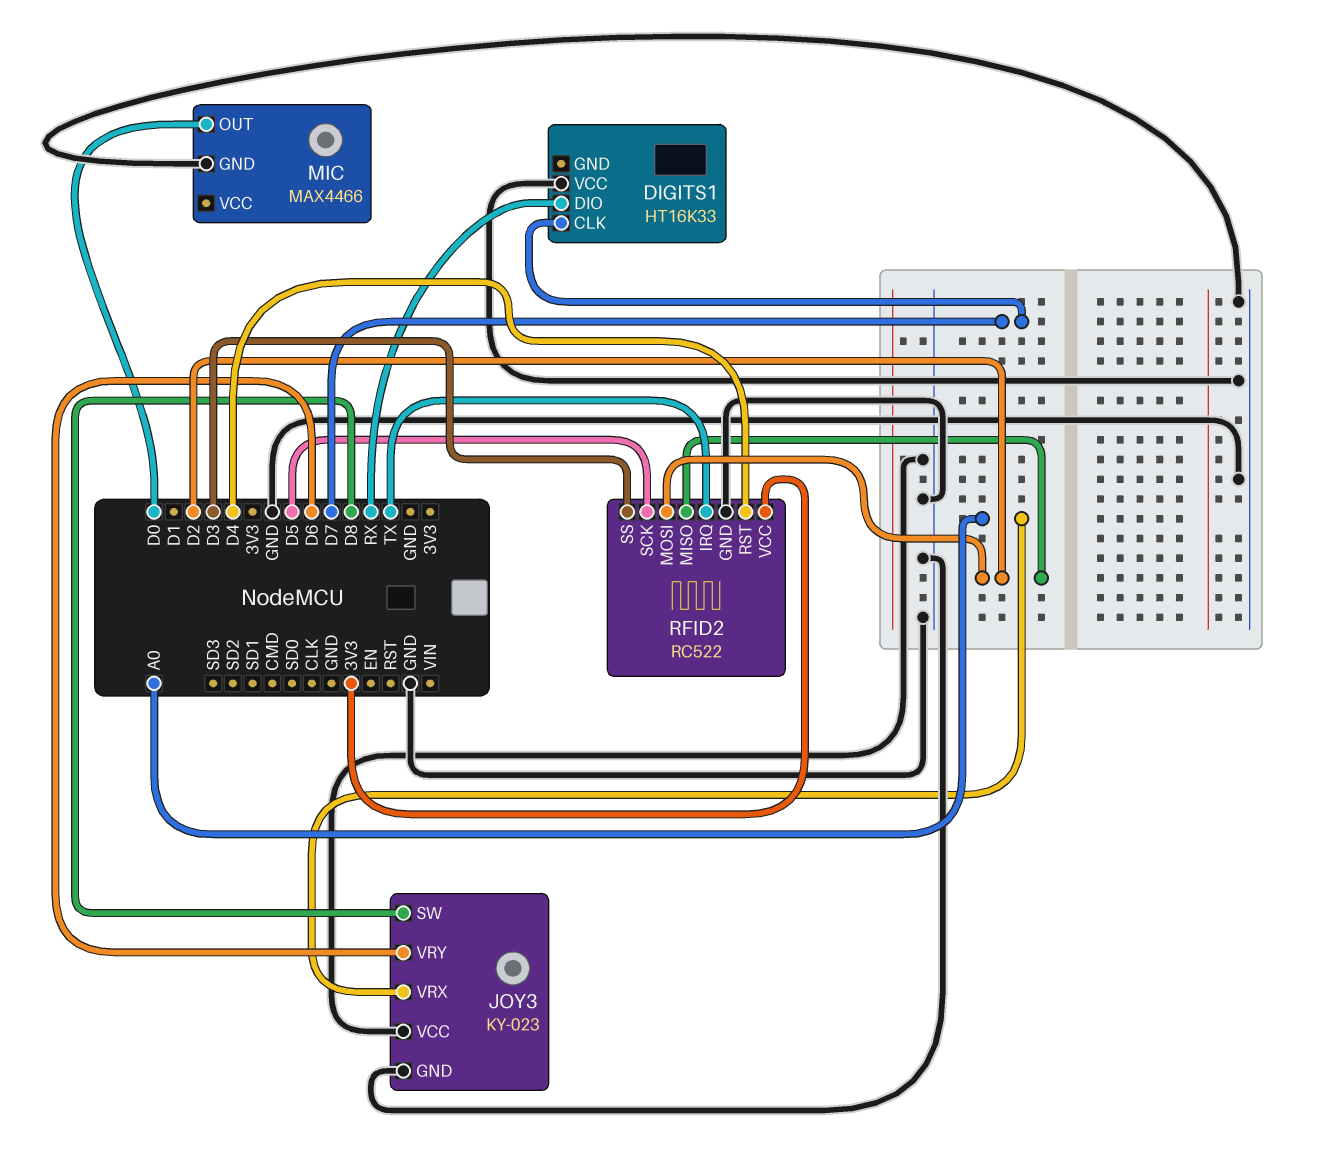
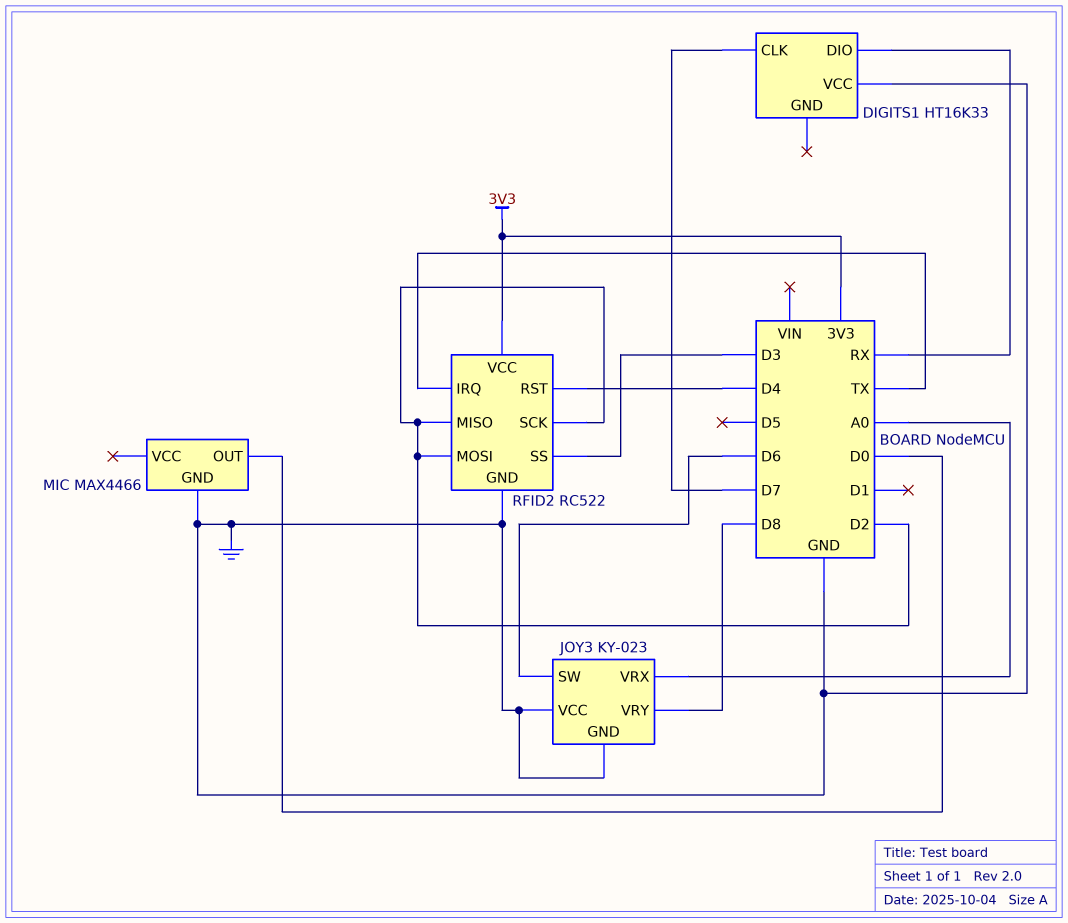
JOY3 pin SW: D8 -> D6
JOY3 pin VRY: D6 -> D8
RFID2 pin SCK: D5 -> D2

